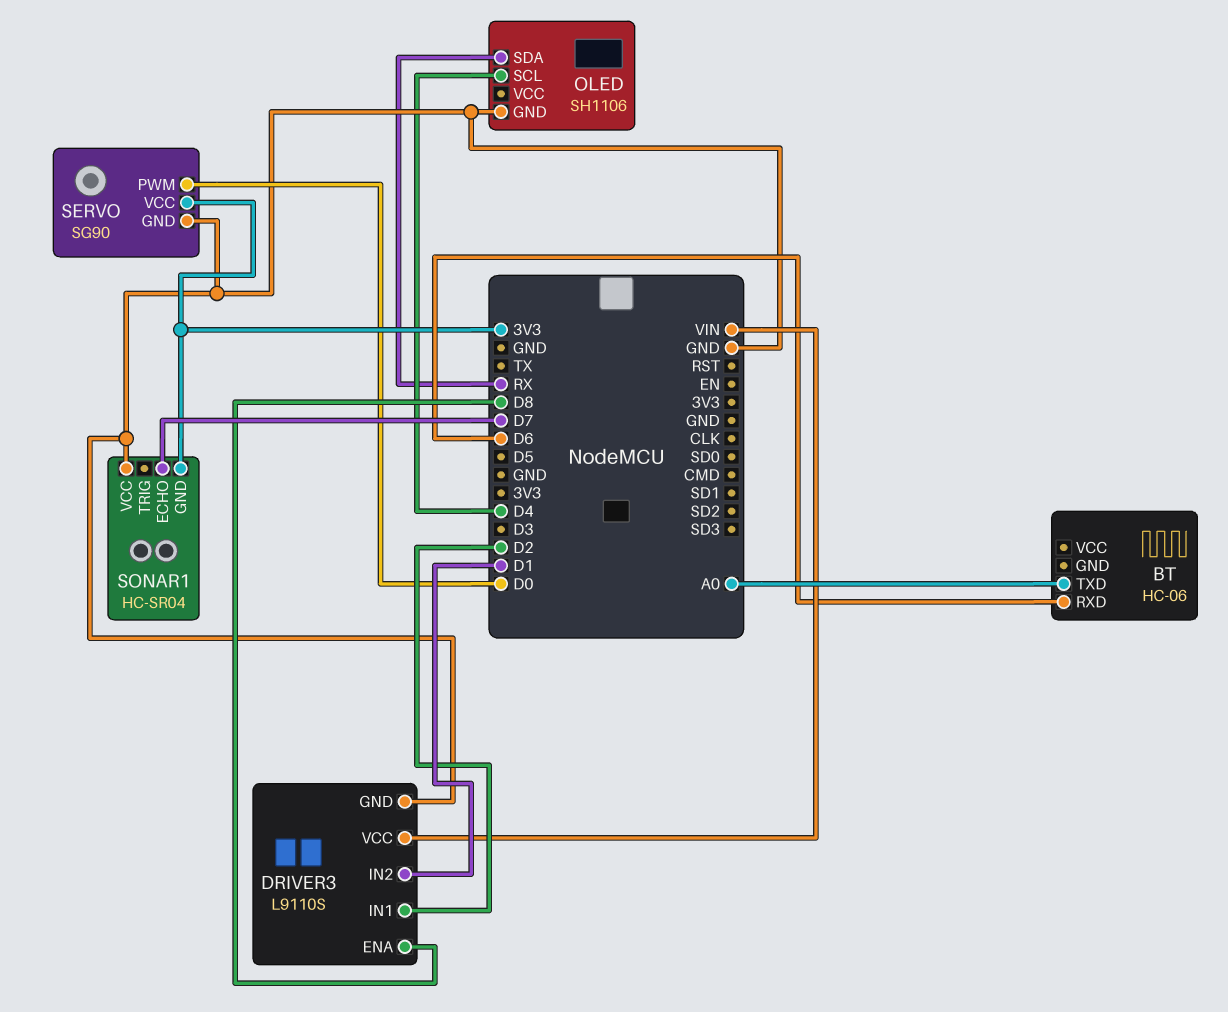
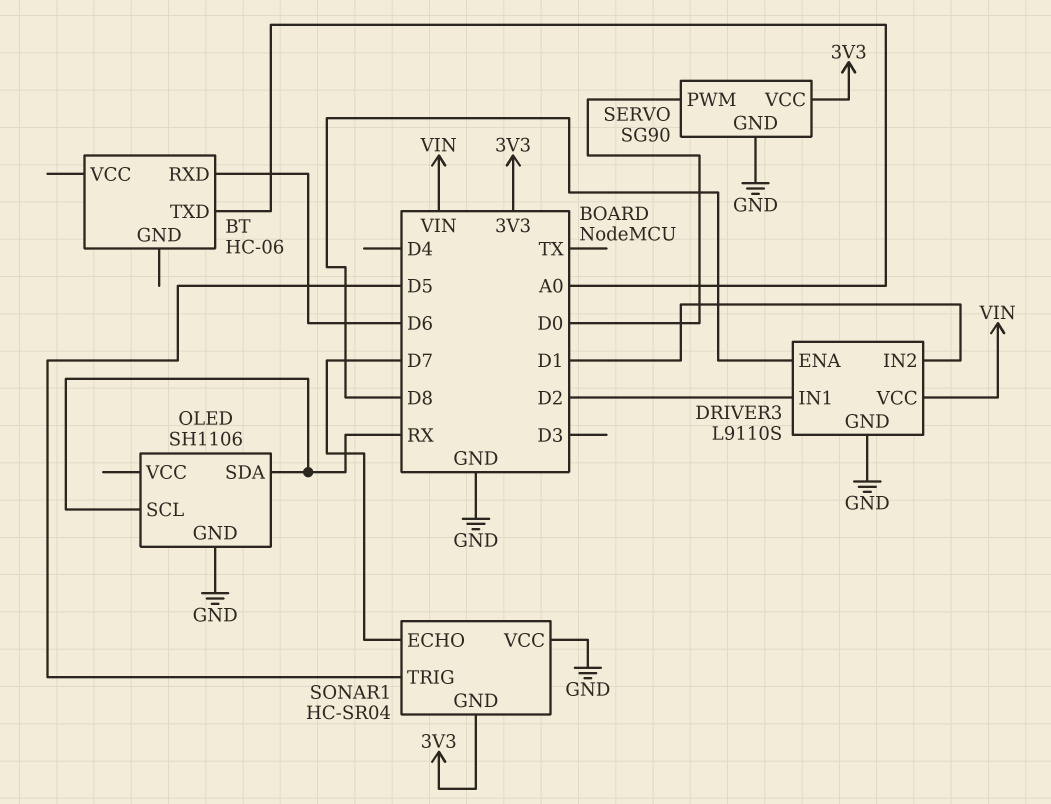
OLED pin SCL: D4 -> RX
SONAR1 pin TRIG: none -> D5

